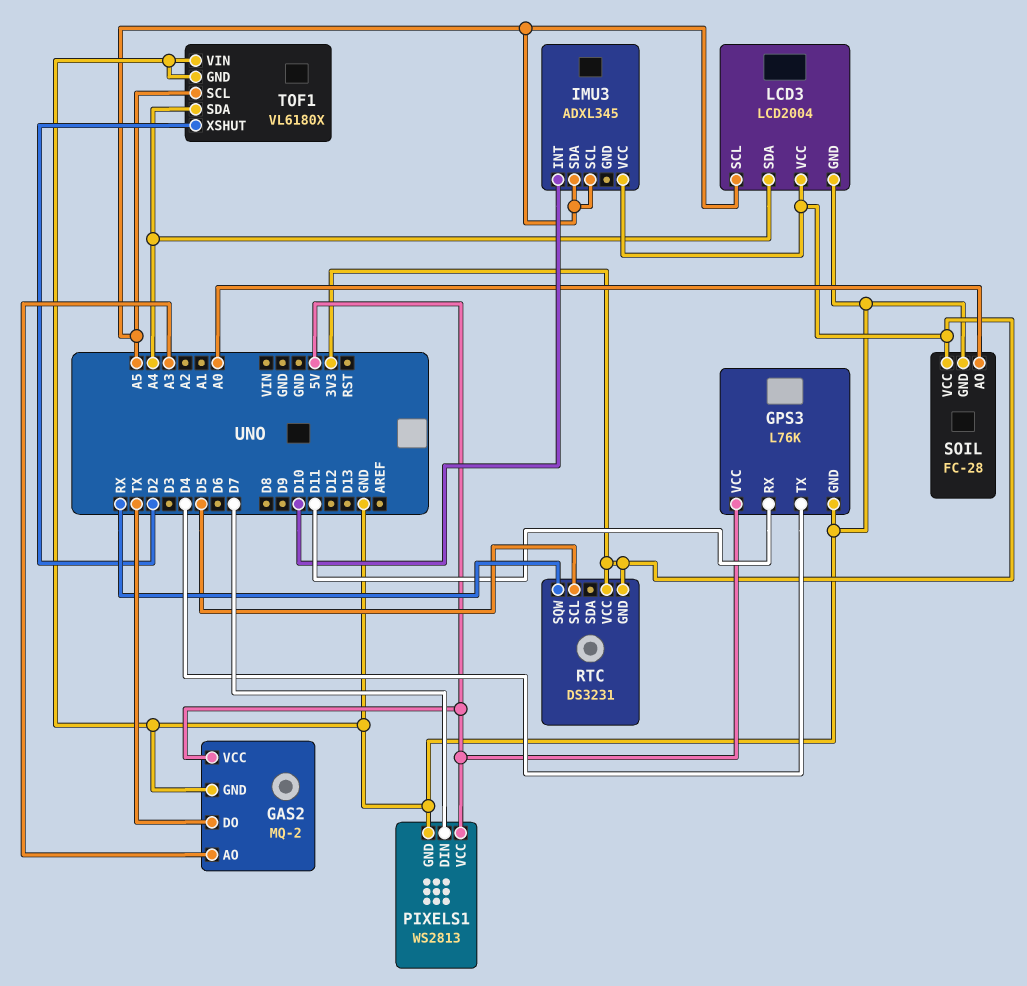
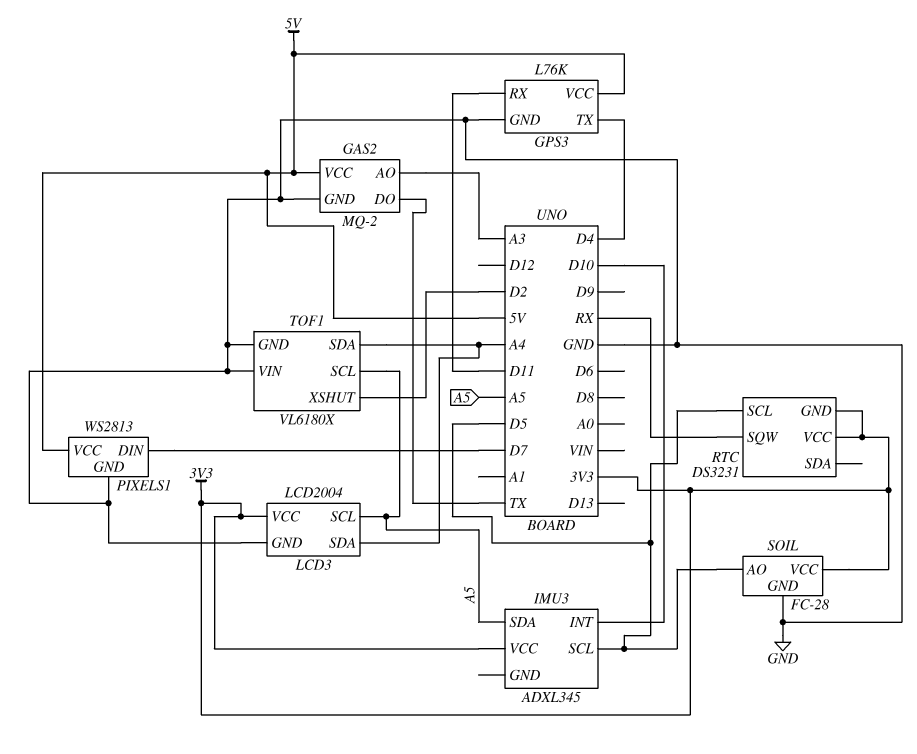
IMU3 pin SCL: A5 -> D5
SOIL pin AO: A0 -> D5

